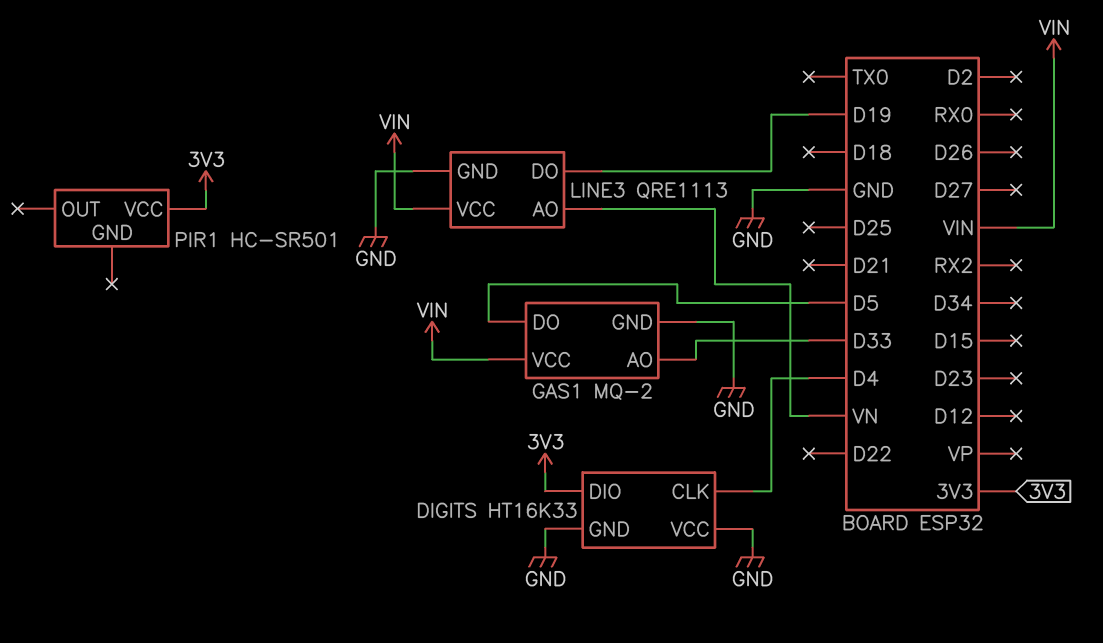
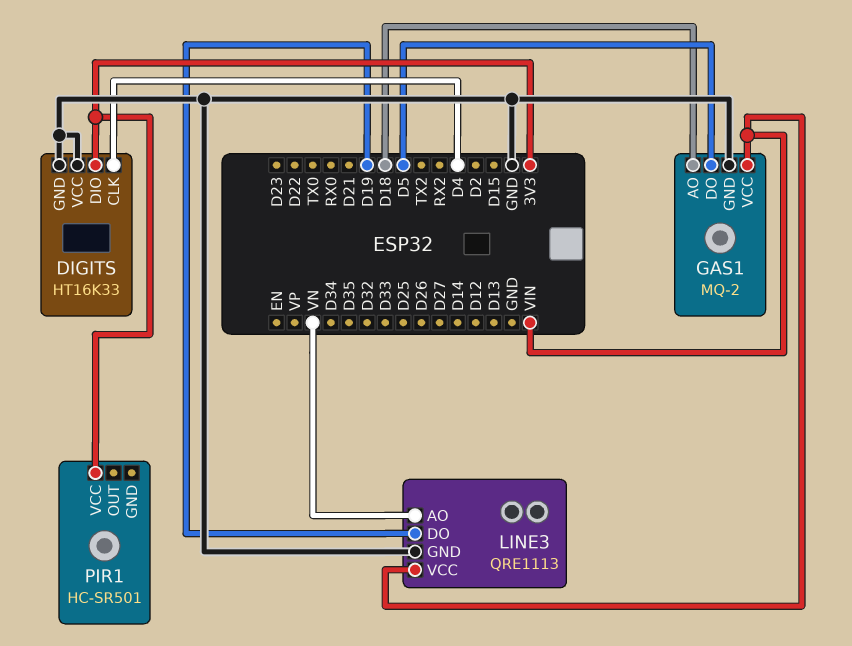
GAS1 pin AO: D33 -> D18

